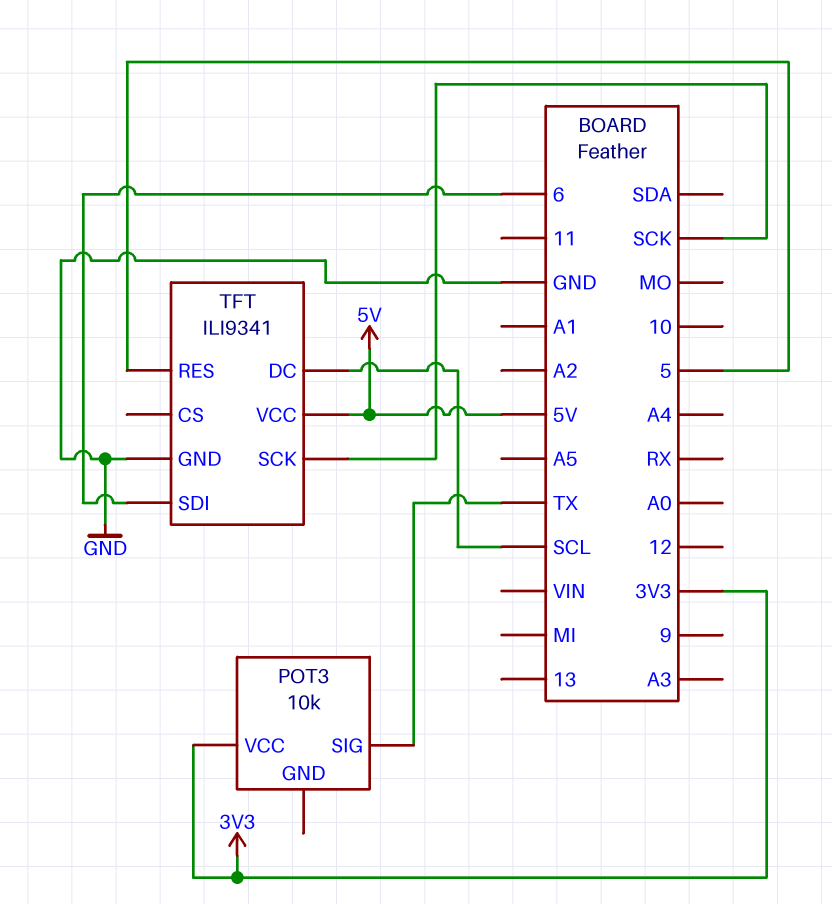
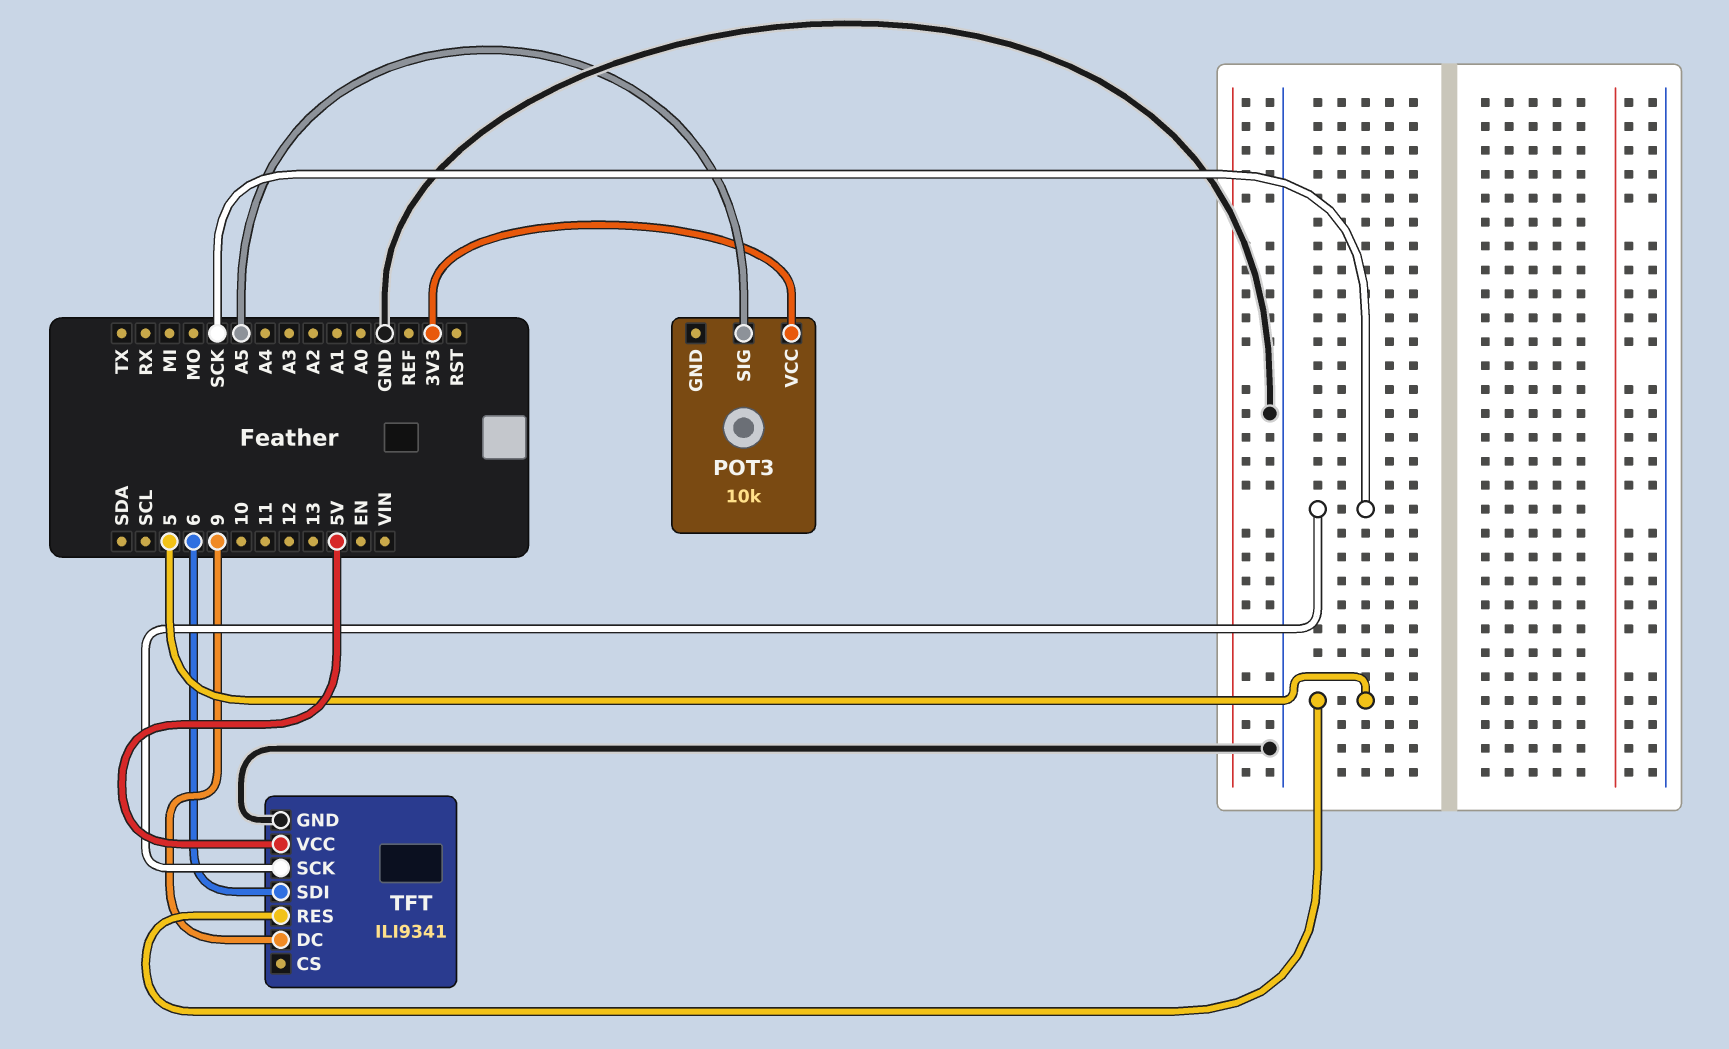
POT3 pin SIG: TX -> A5
TFT pin DC: SCL -> 9

